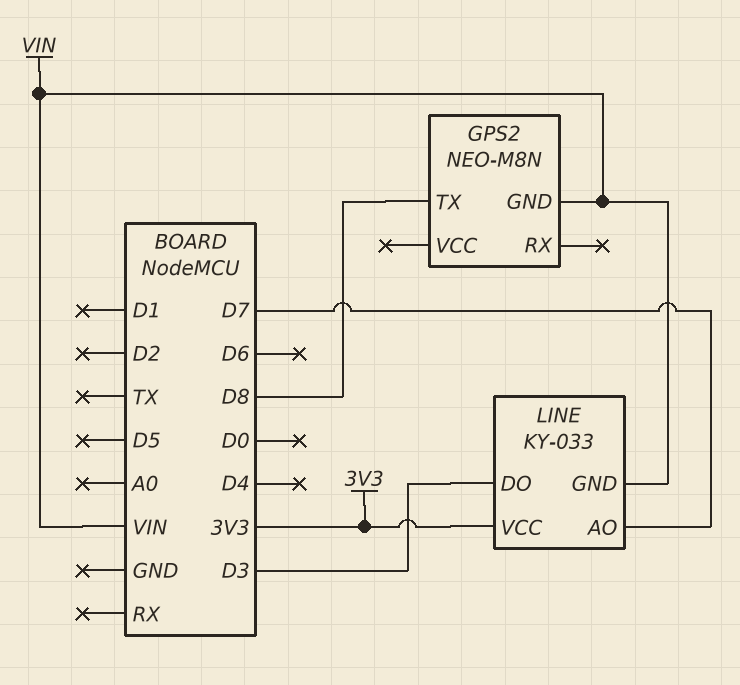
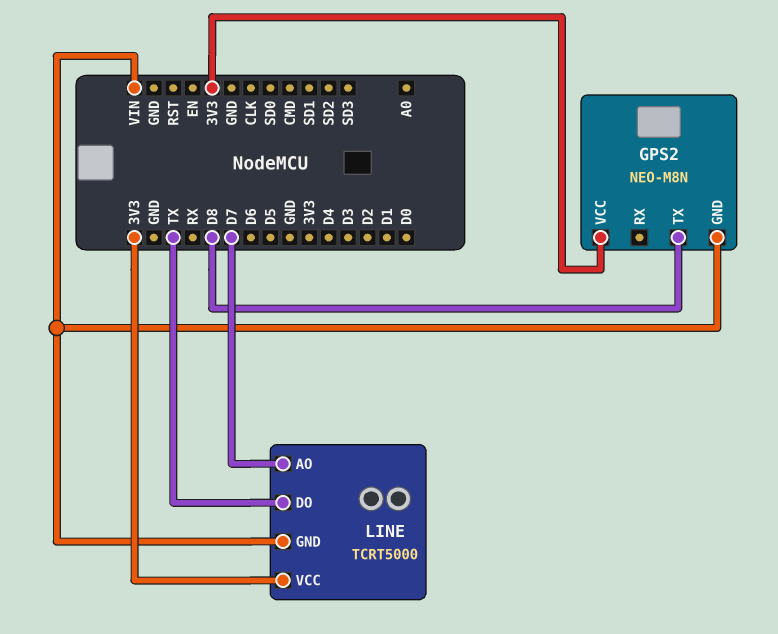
GPS2 pin VCC: none -> 3V3
LINE: KY-033 -> TCRT5000
LINE pin DO: D3 -> TX

